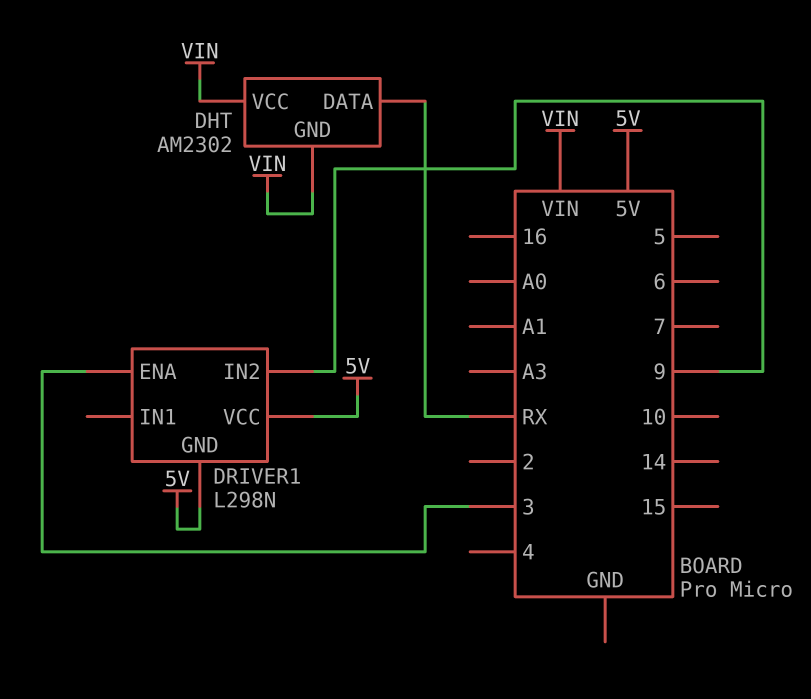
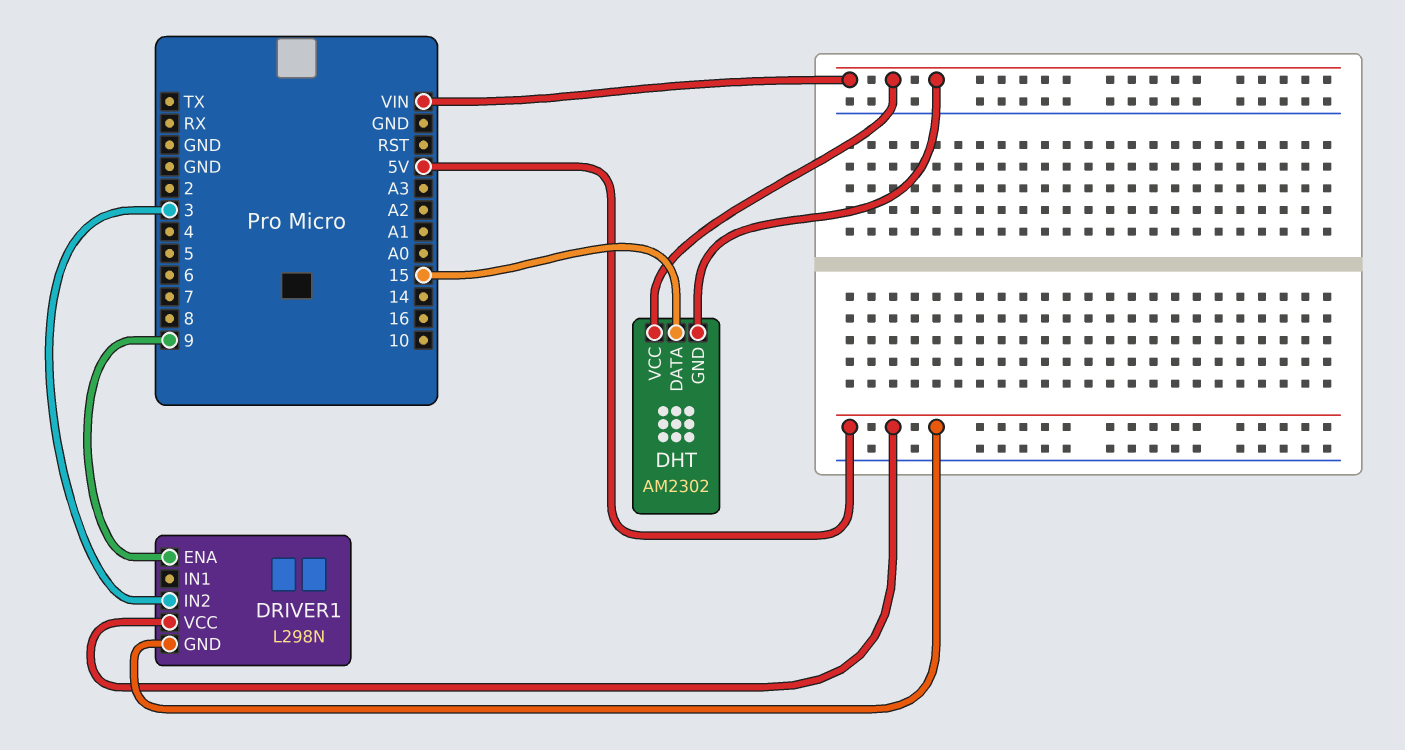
DHT pin DATA: RX -> 15
DRIVER1 pin ENA: 3 -> 9
DRIVER1 pin IN2: 9 -> 3

